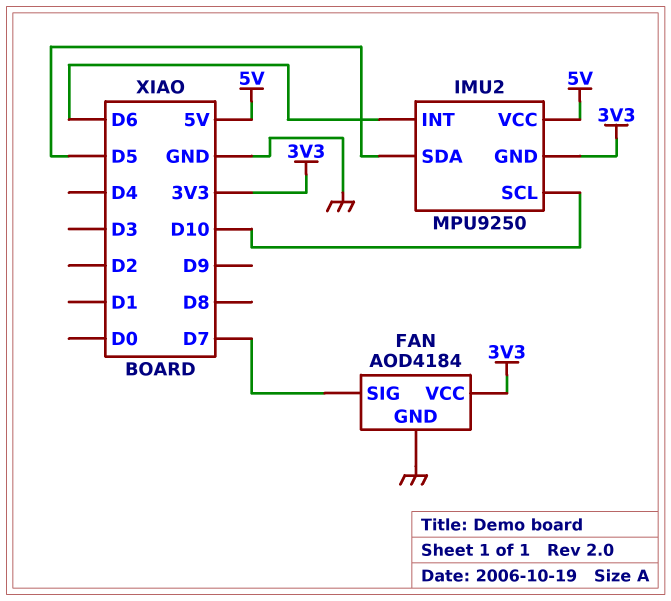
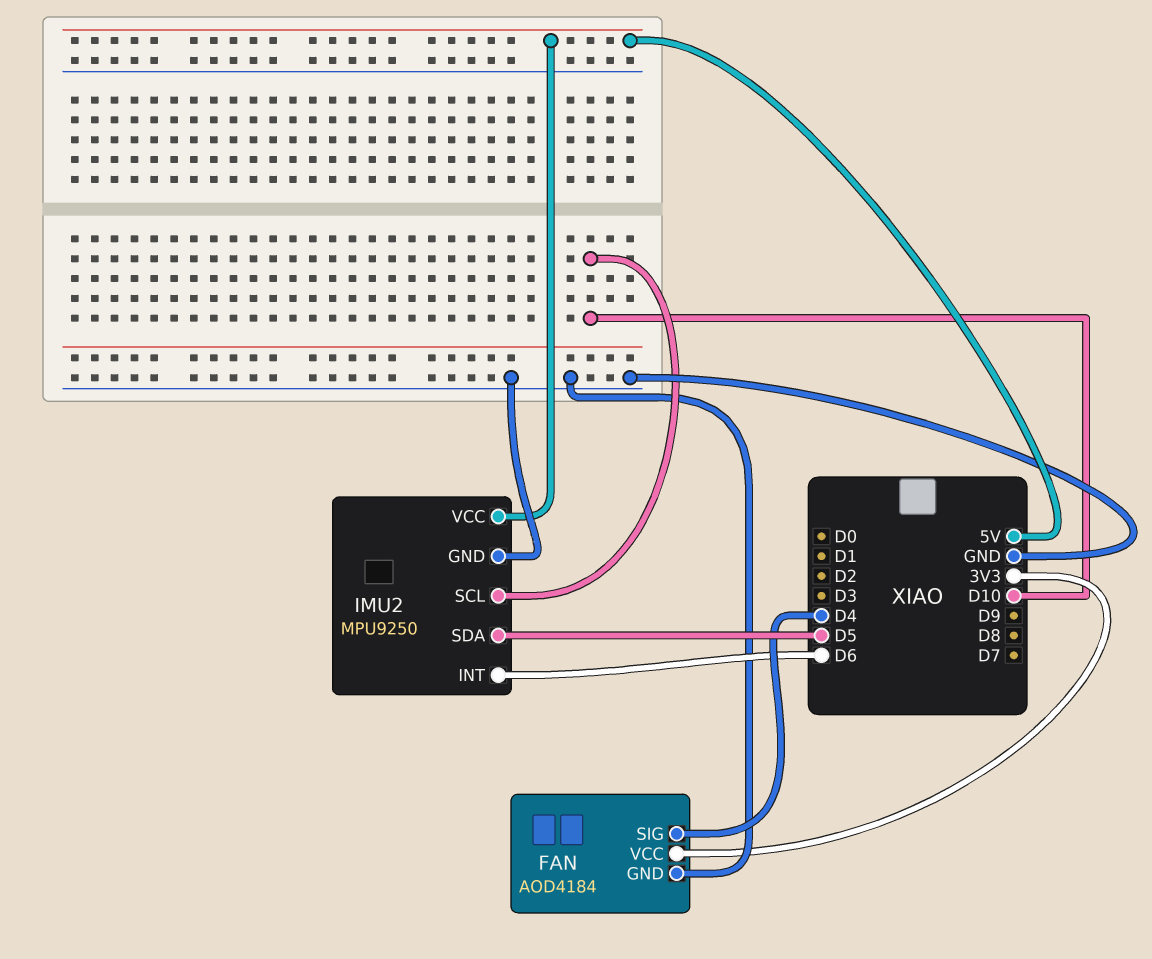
FAN pin SIG: D7 -> D4
IMU2 pin GND: 3V3 -> GND

